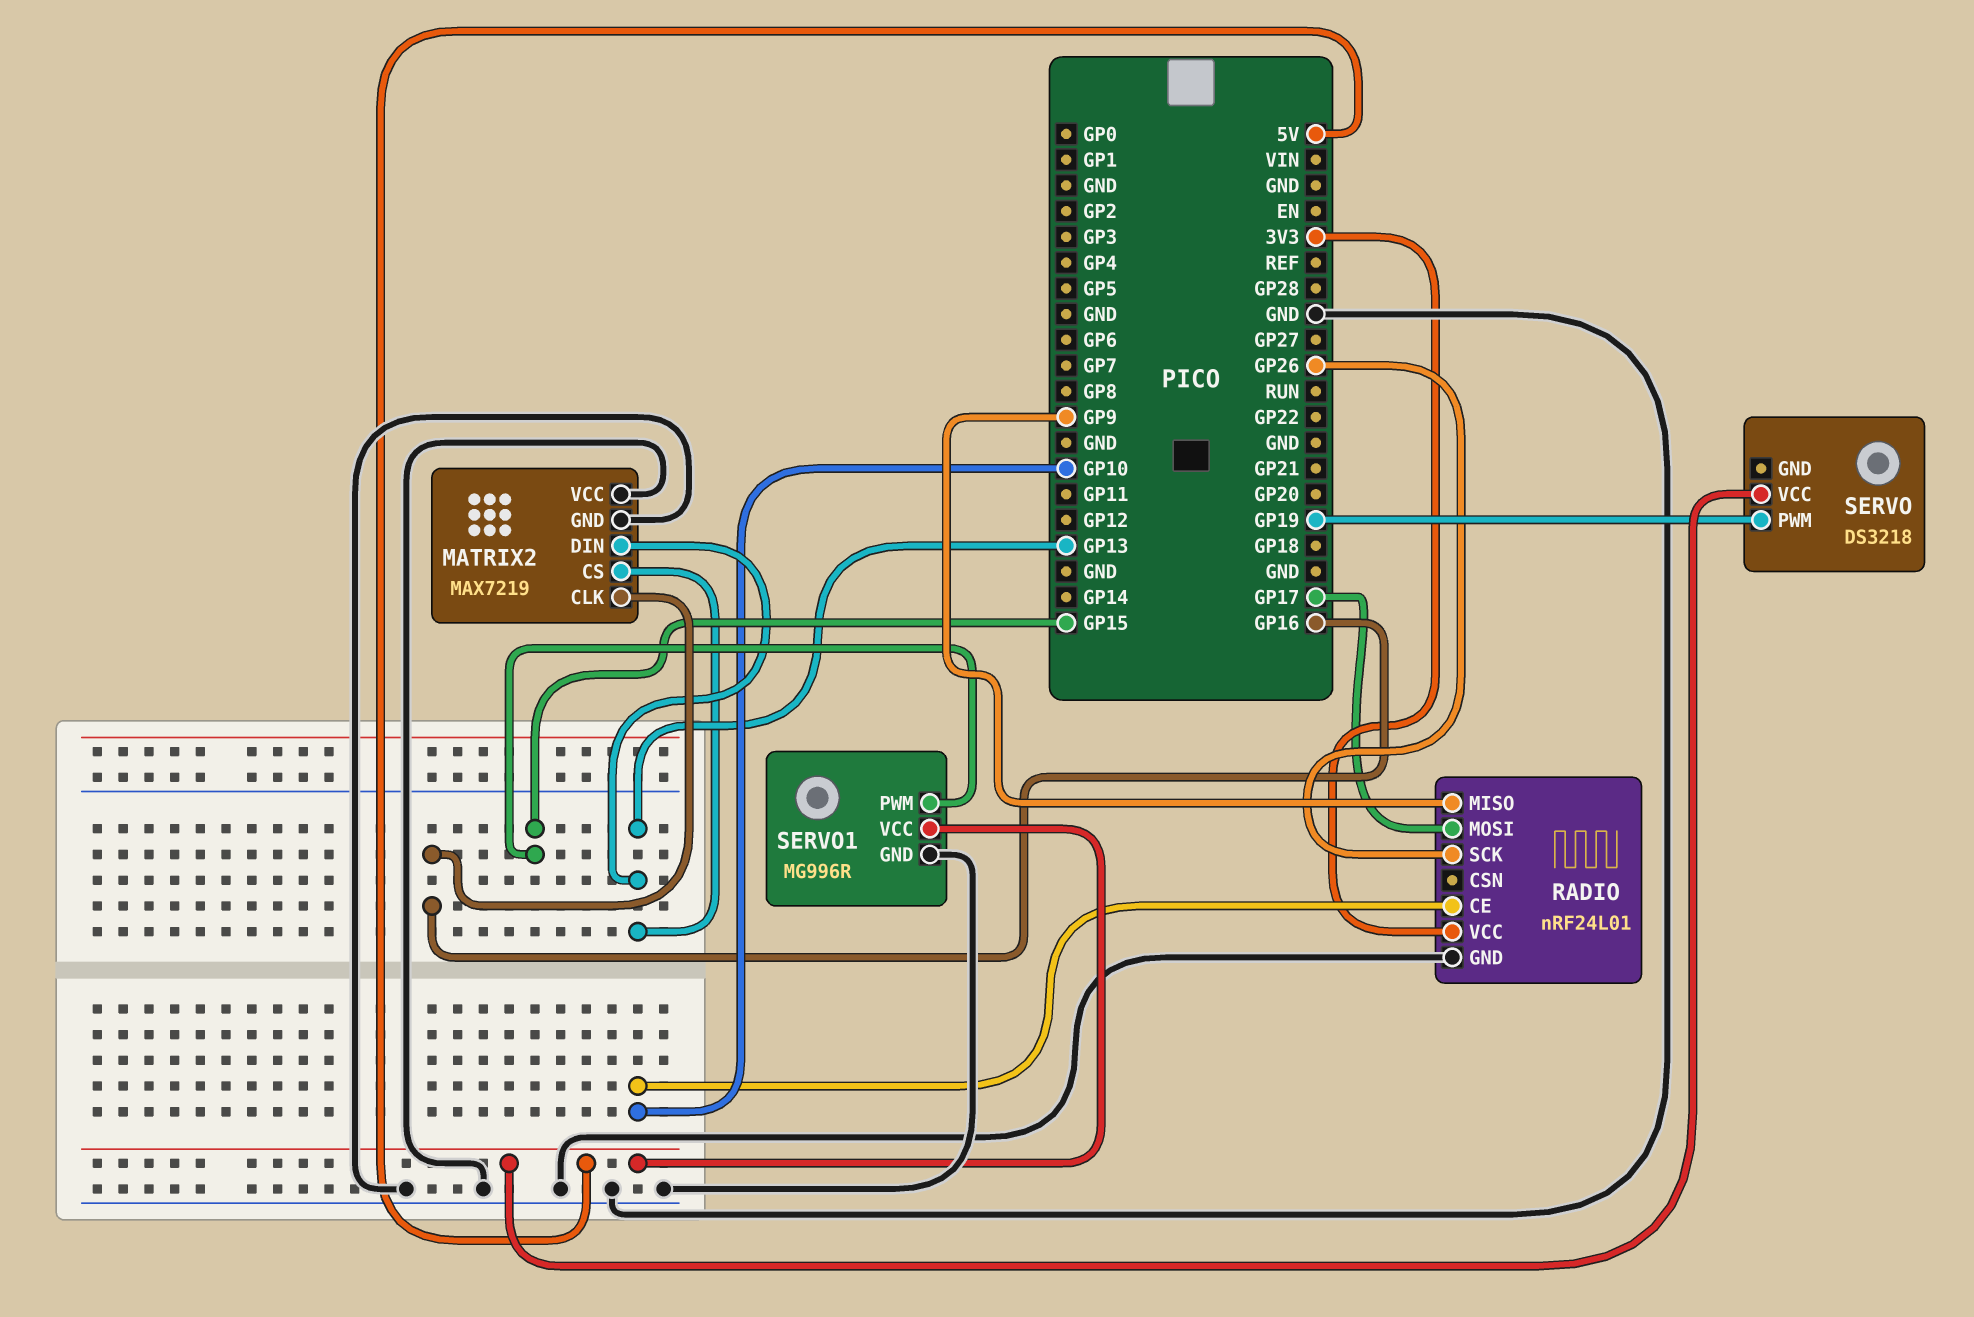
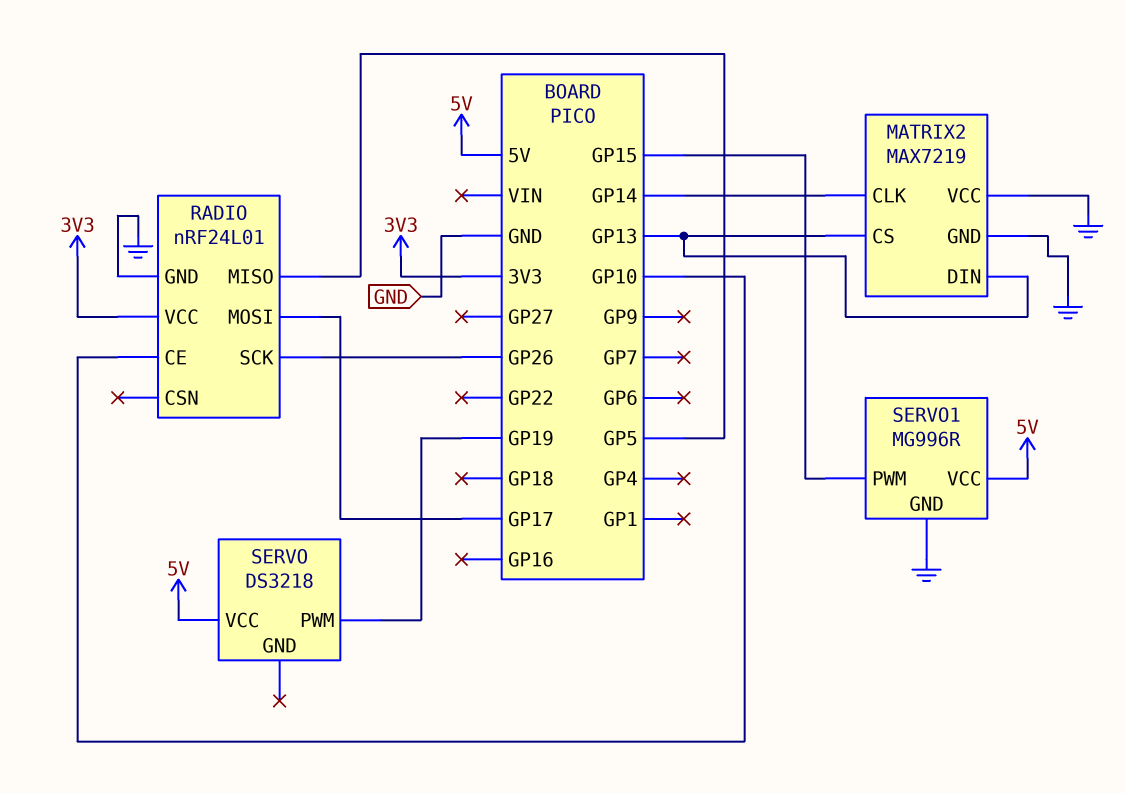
MATRIX2 pin CLK: GP16 -> GP14
RADIO pin MISO: GP9 -> GP5

